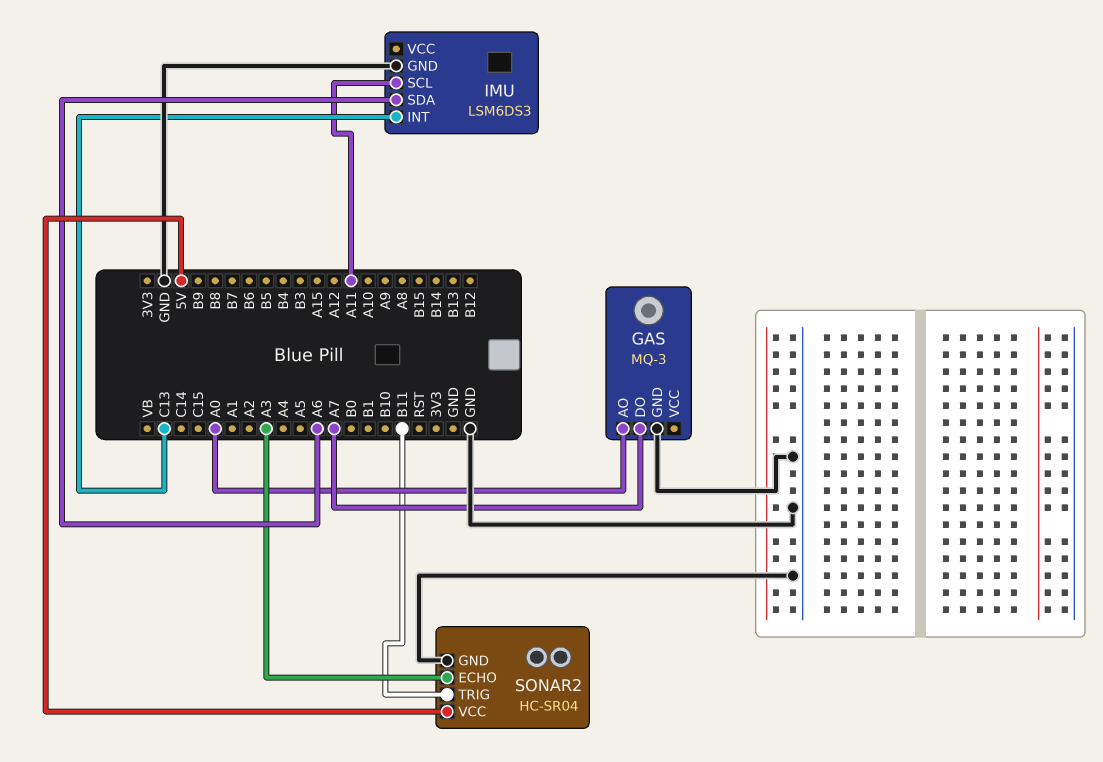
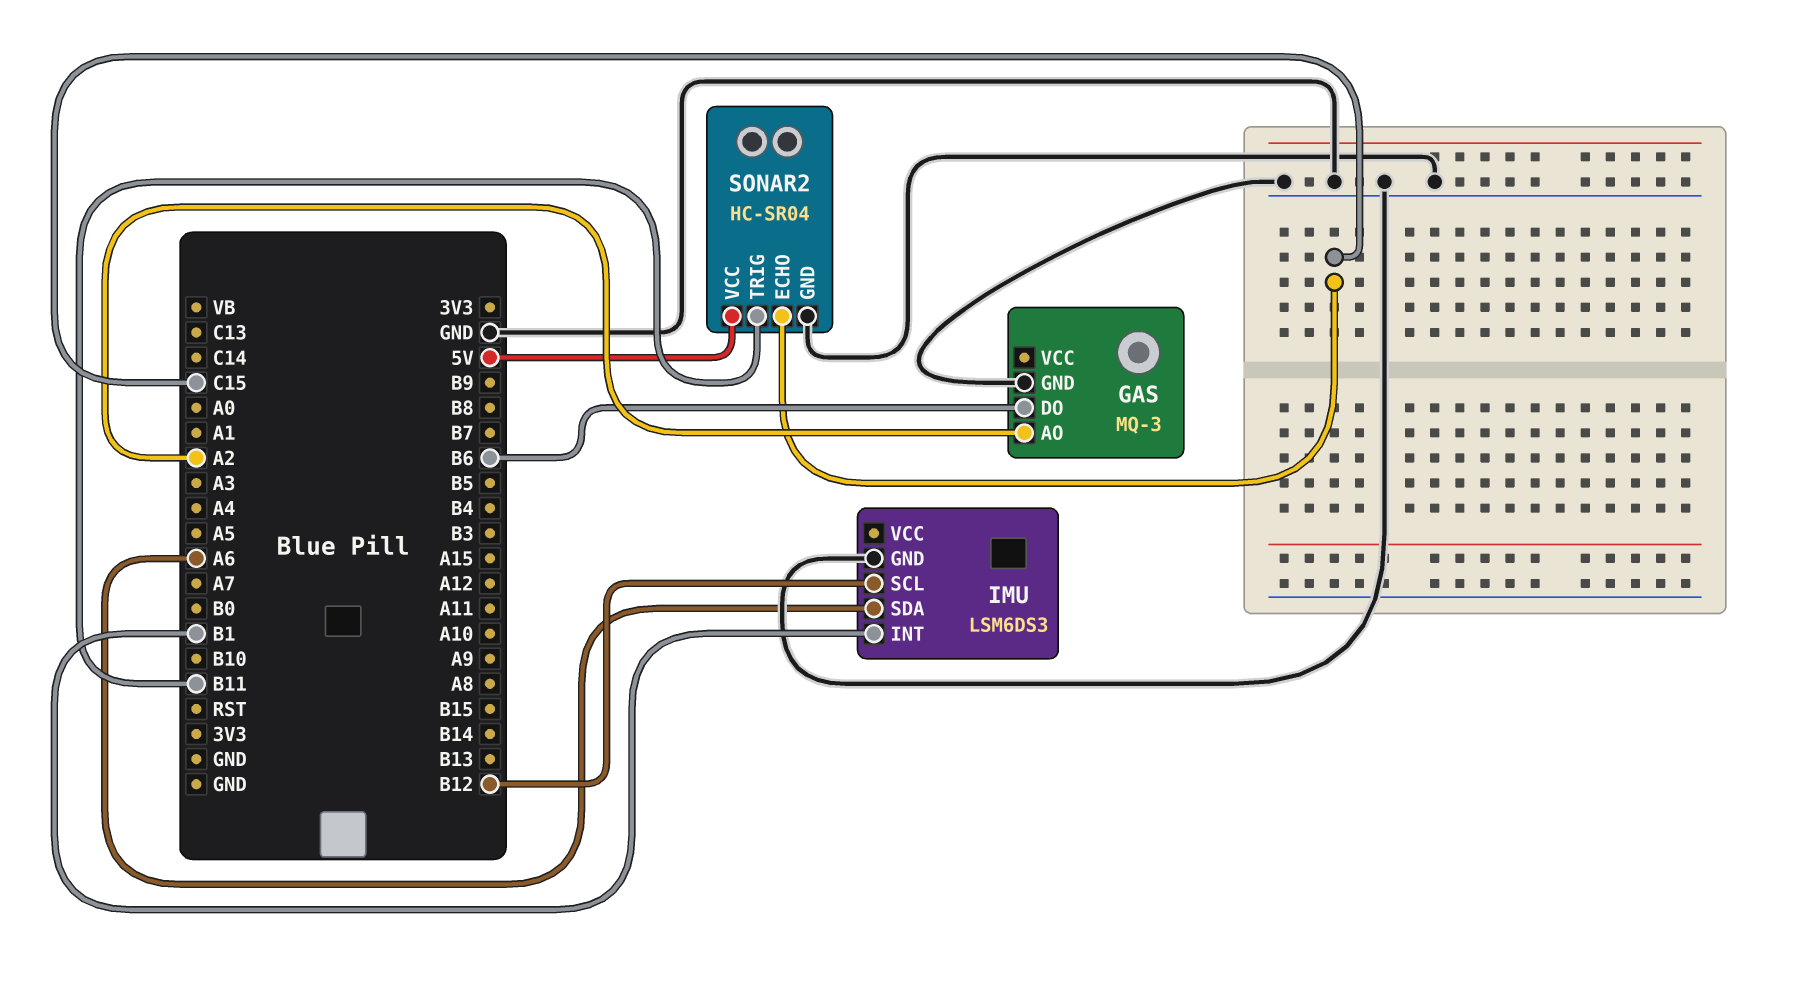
GAS pin AO: A0 -> A2
GAS pin DO: A7 -> B6
IMU pin INT: C13 -> B1
IMU pin SCL: A11 -> B12
SONAR2 pin ECHO: A3 -> C15

